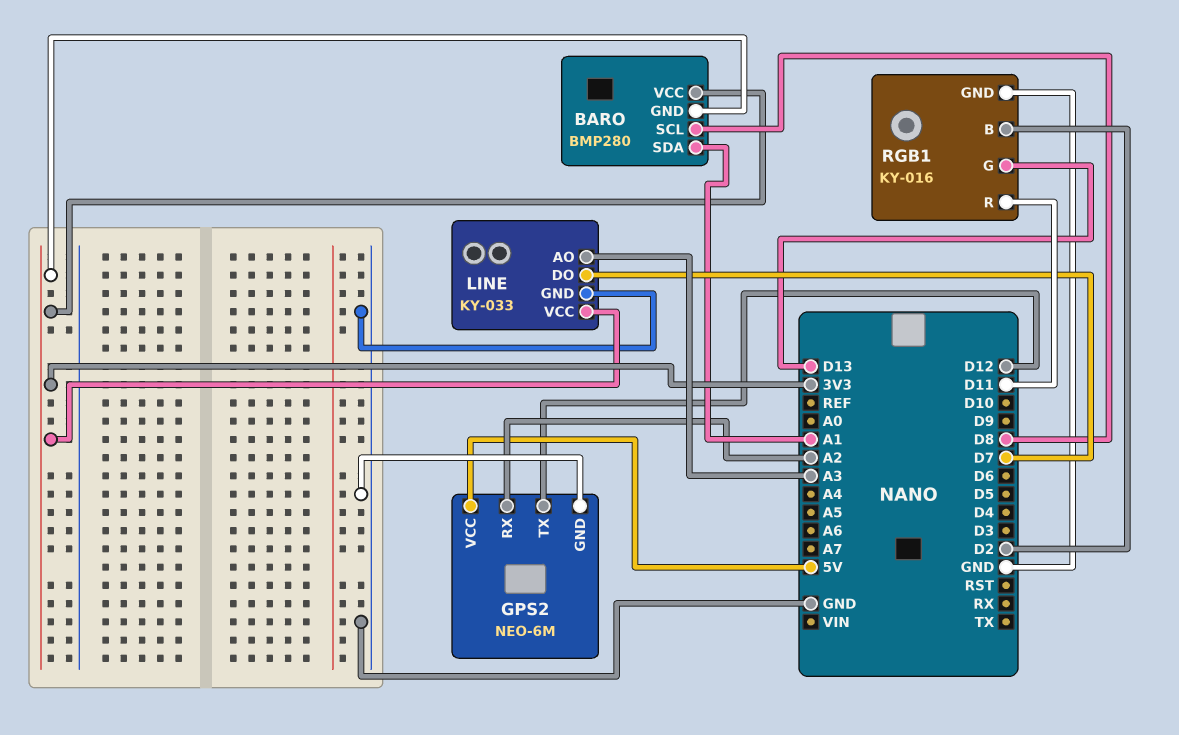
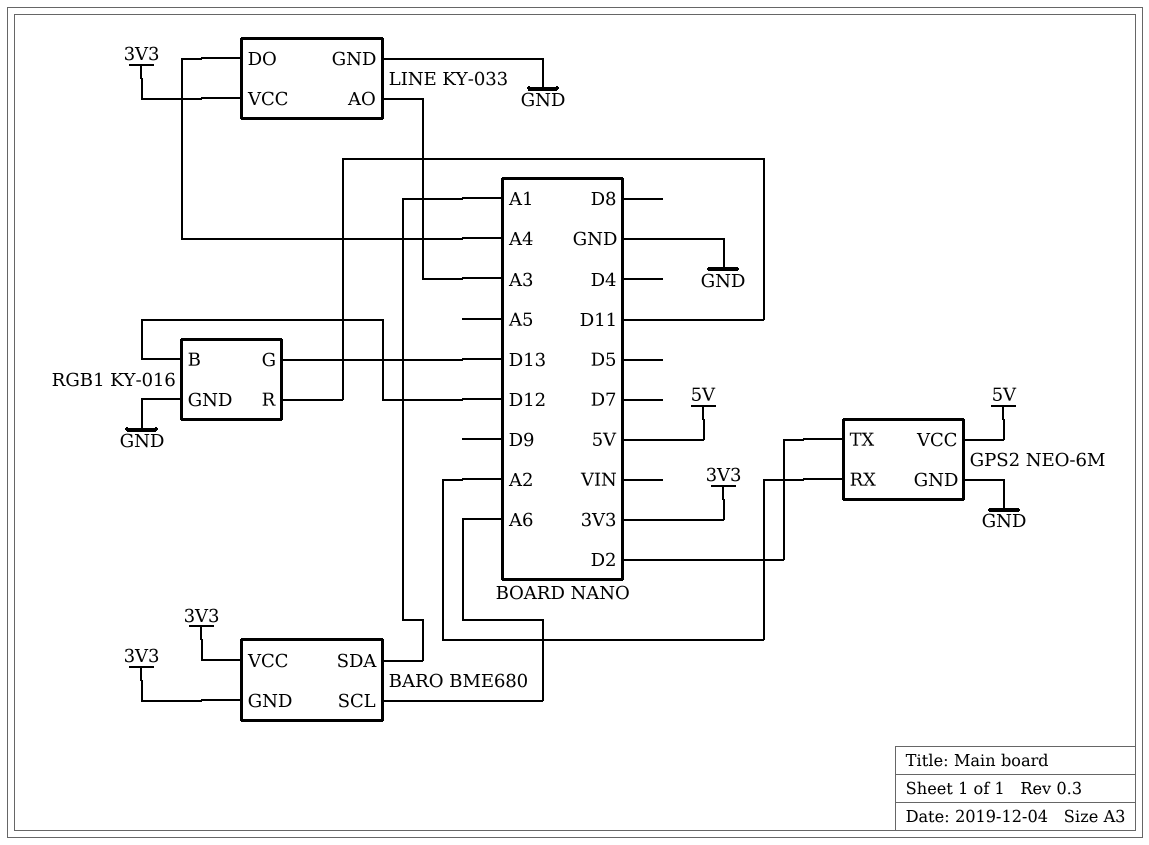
BARO: BMP280 -> BME680
BARO pin SCL: D8 -> A6
GPS2 pin TX: D12 -> D2
LINE pin DO: D7 -> A4
RGB1 pin B: D2 -> D12

